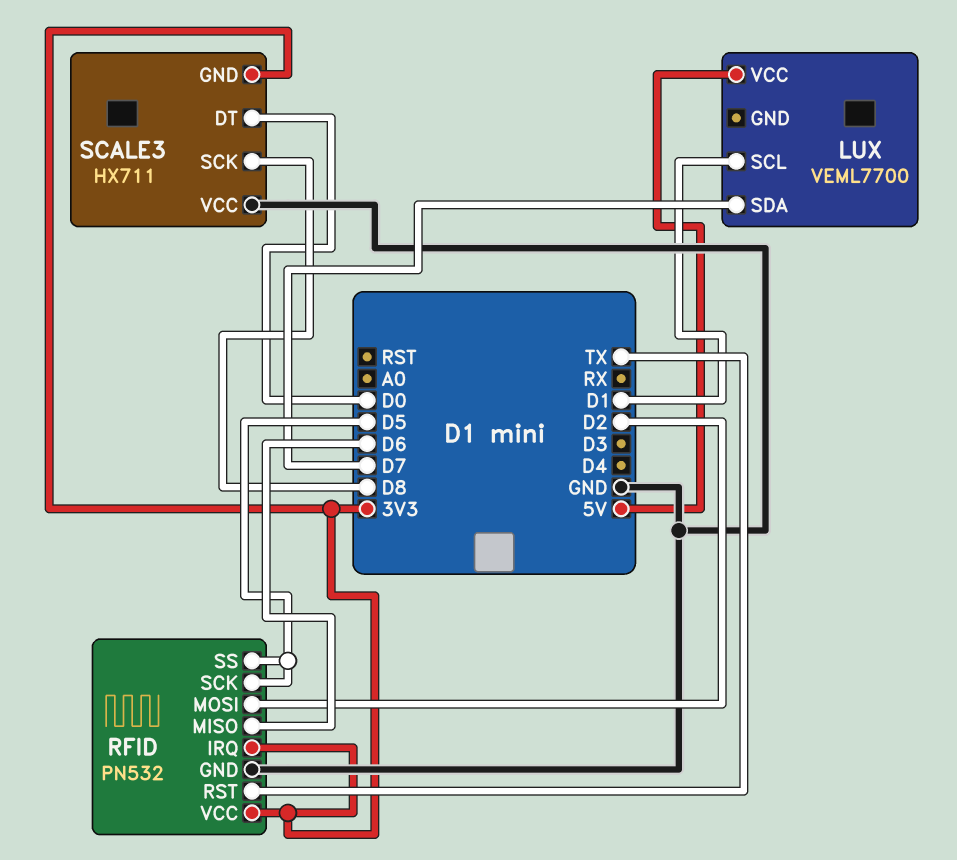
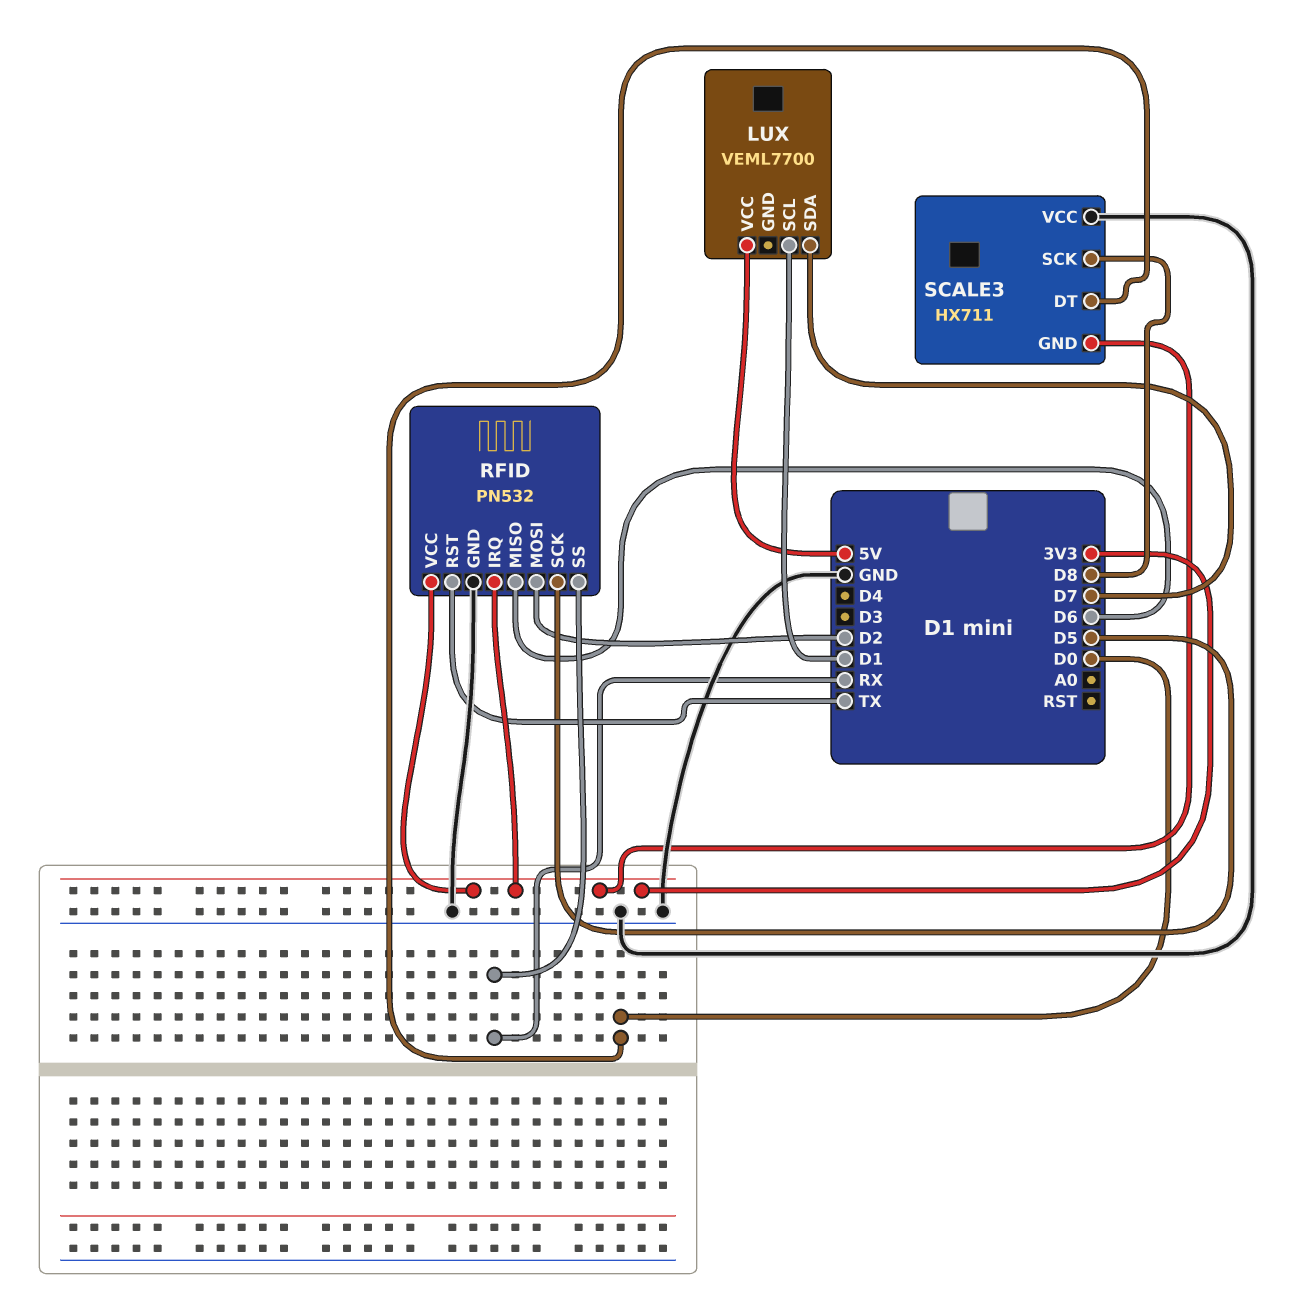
RFID pin SS: D5 -> RX

